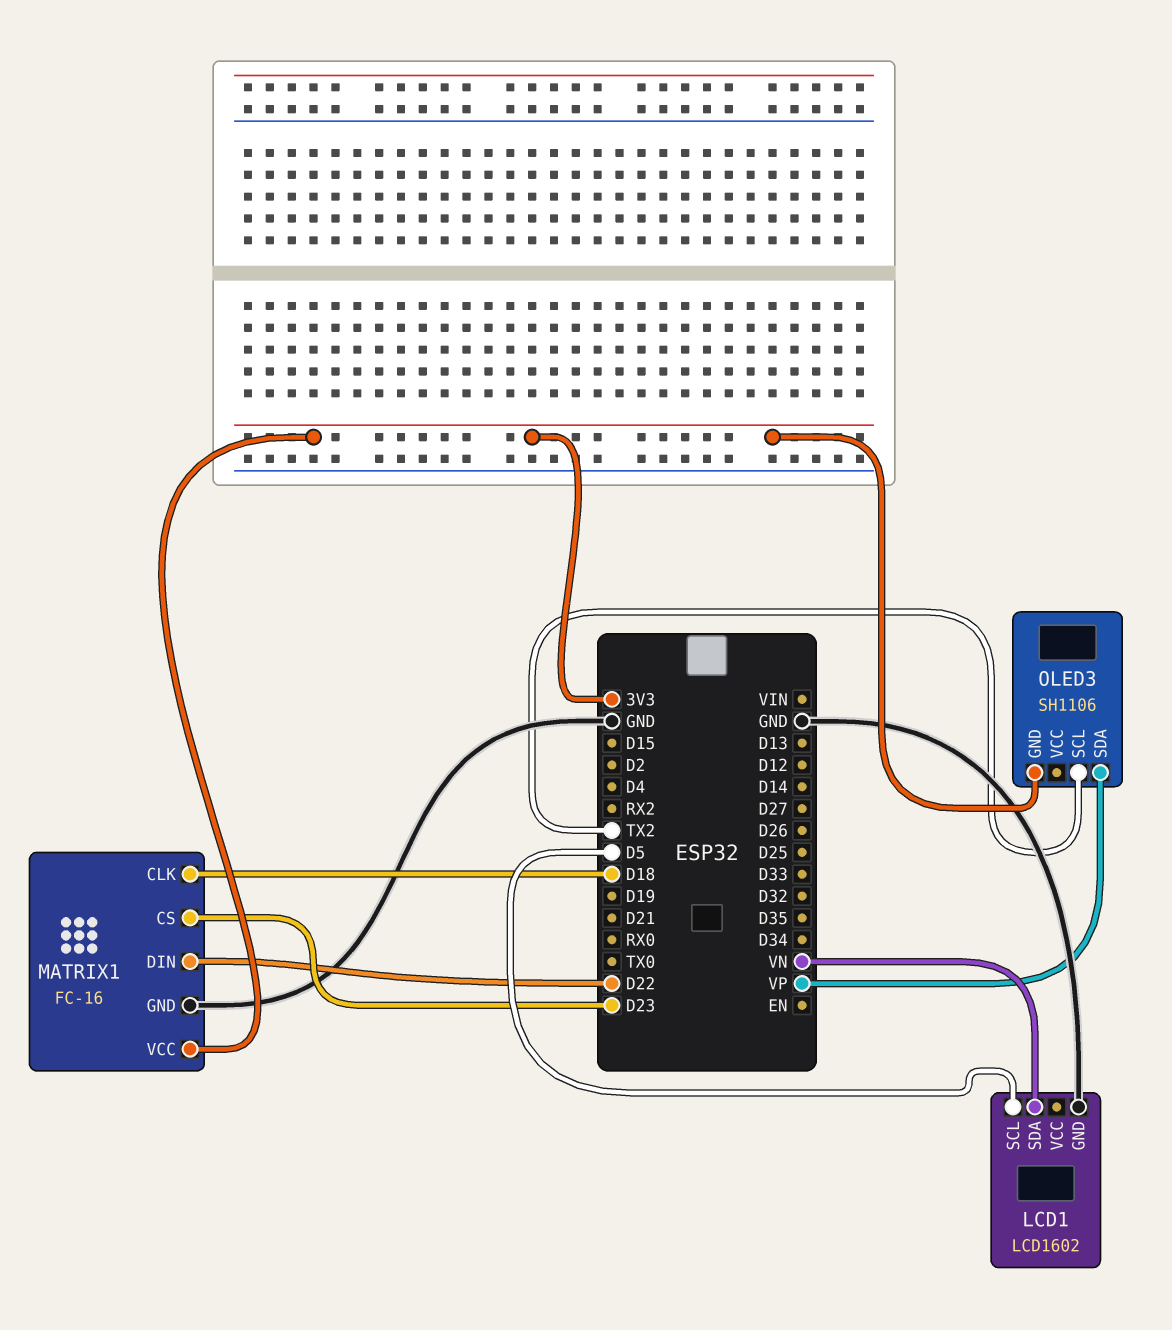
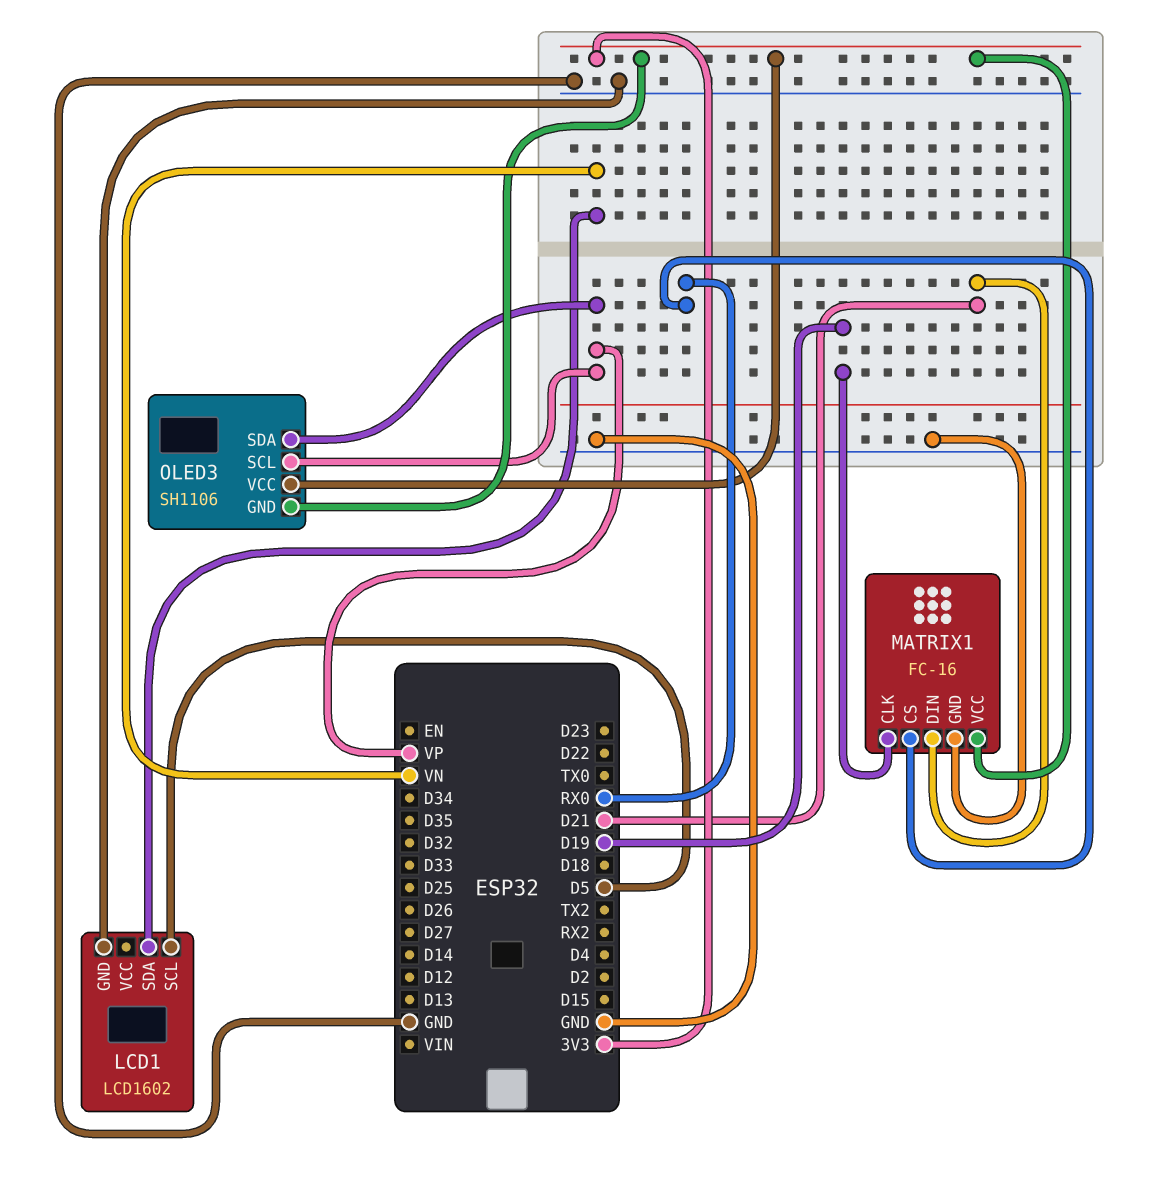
MATRIX1 pin CLK: D18 -> D19
MATRIX1 pin CS: D23 -> RX0
MATRIX1 pin DIN: D22 -> D21
OLED3 pin SCL: TX2 -> VP
OLED3 pin VCC: none -> 3V3

